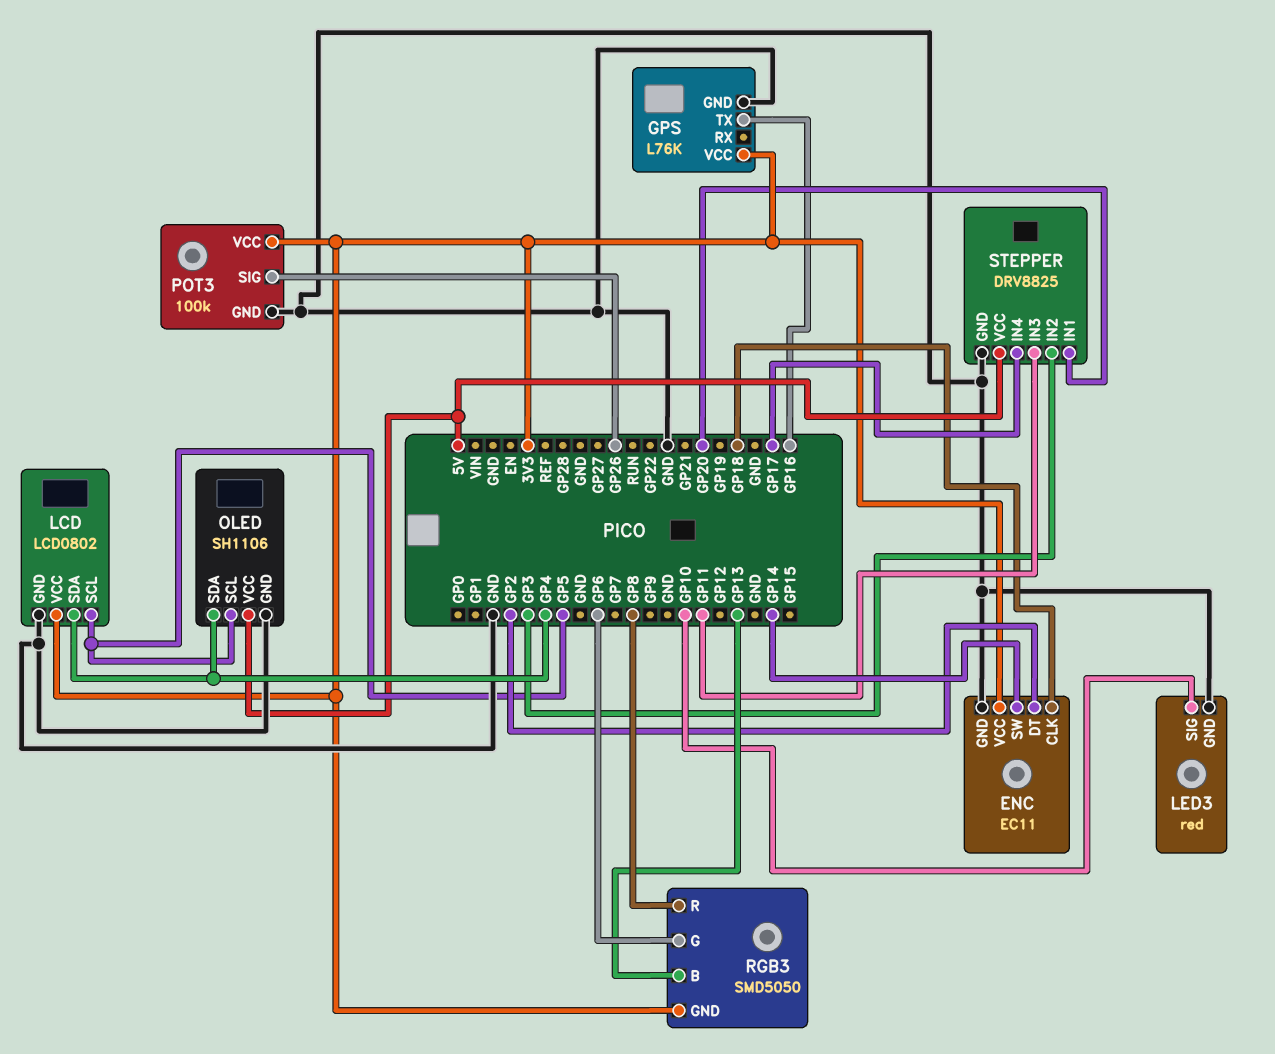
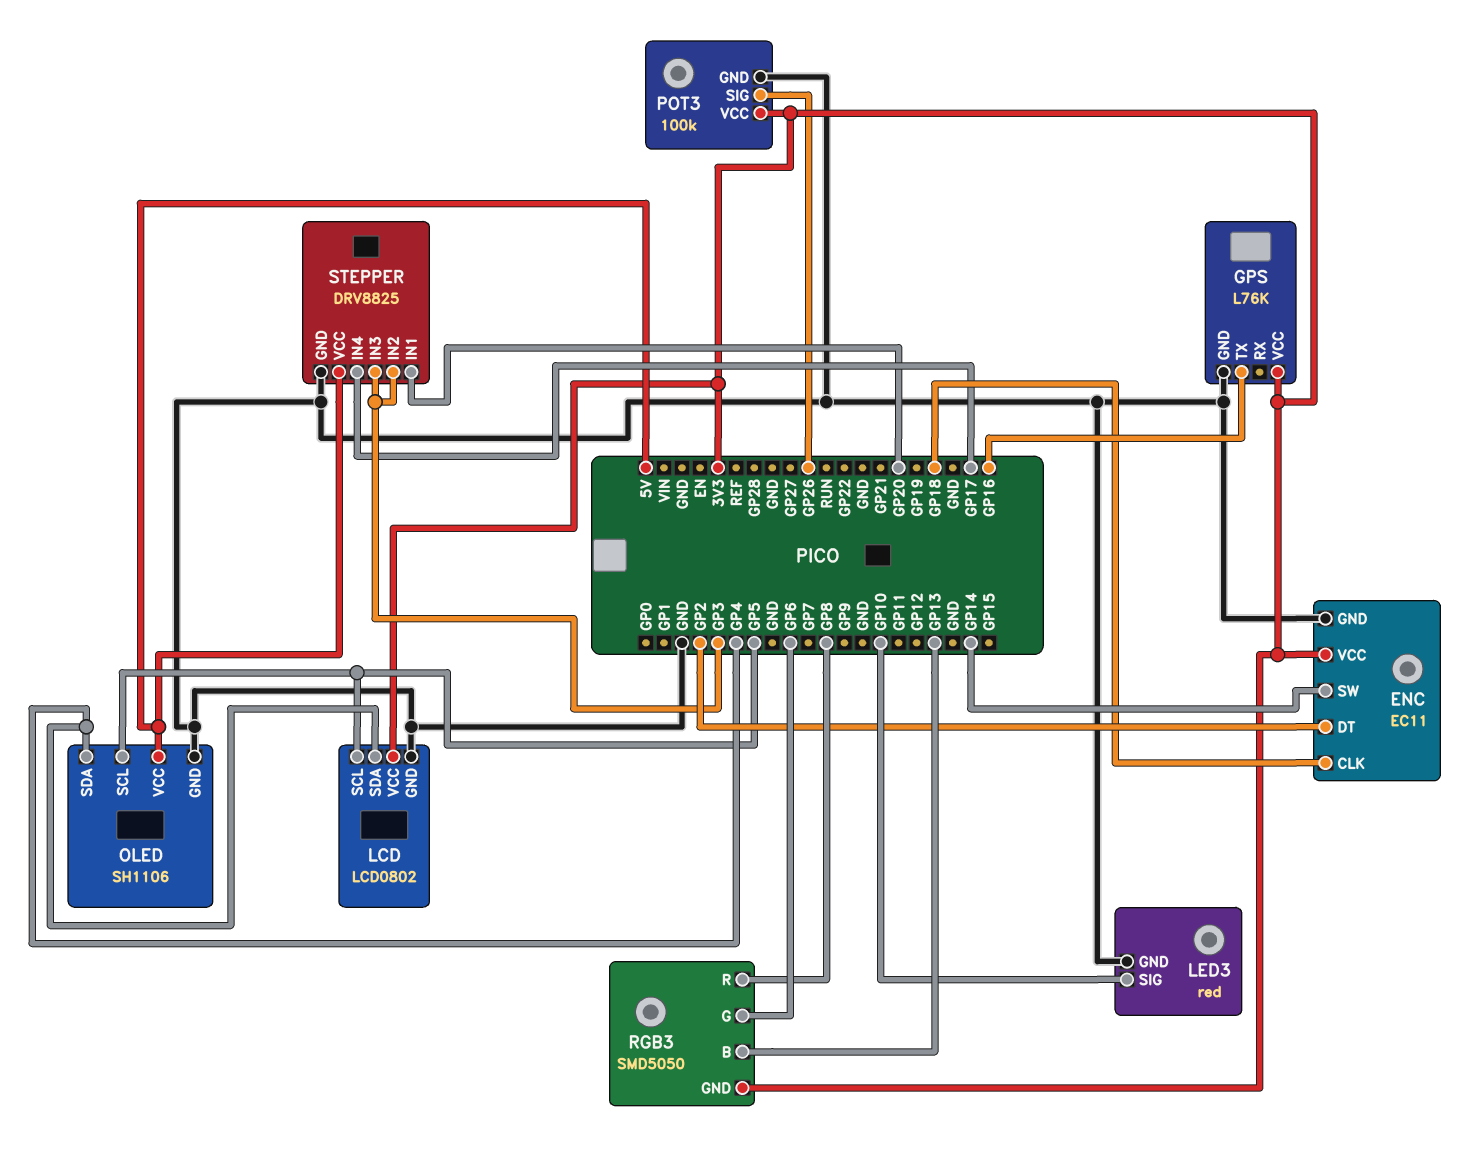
STEPPER pin IN3: GP11 -> GP3

